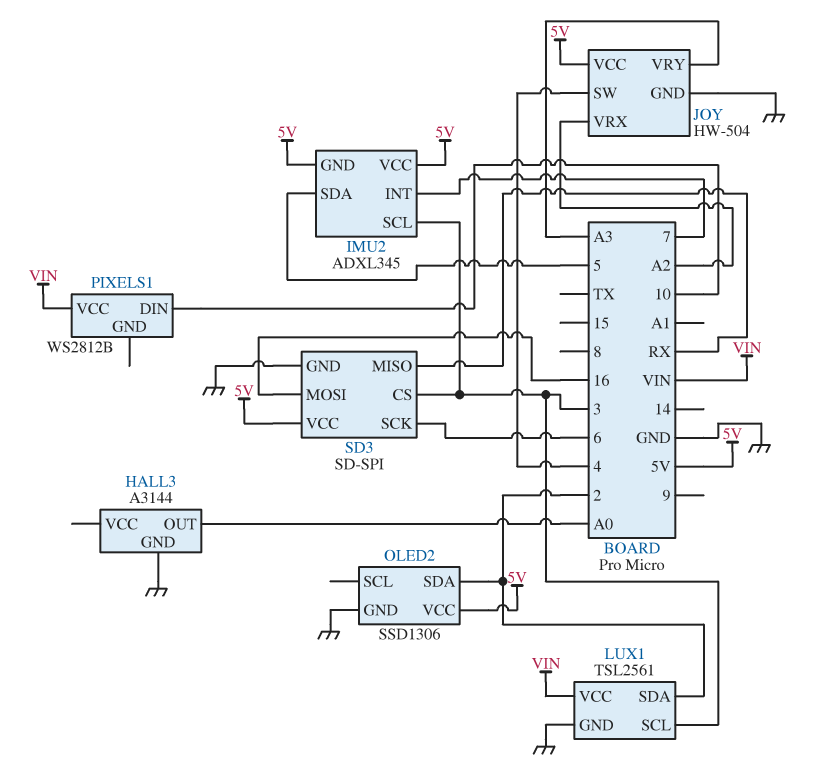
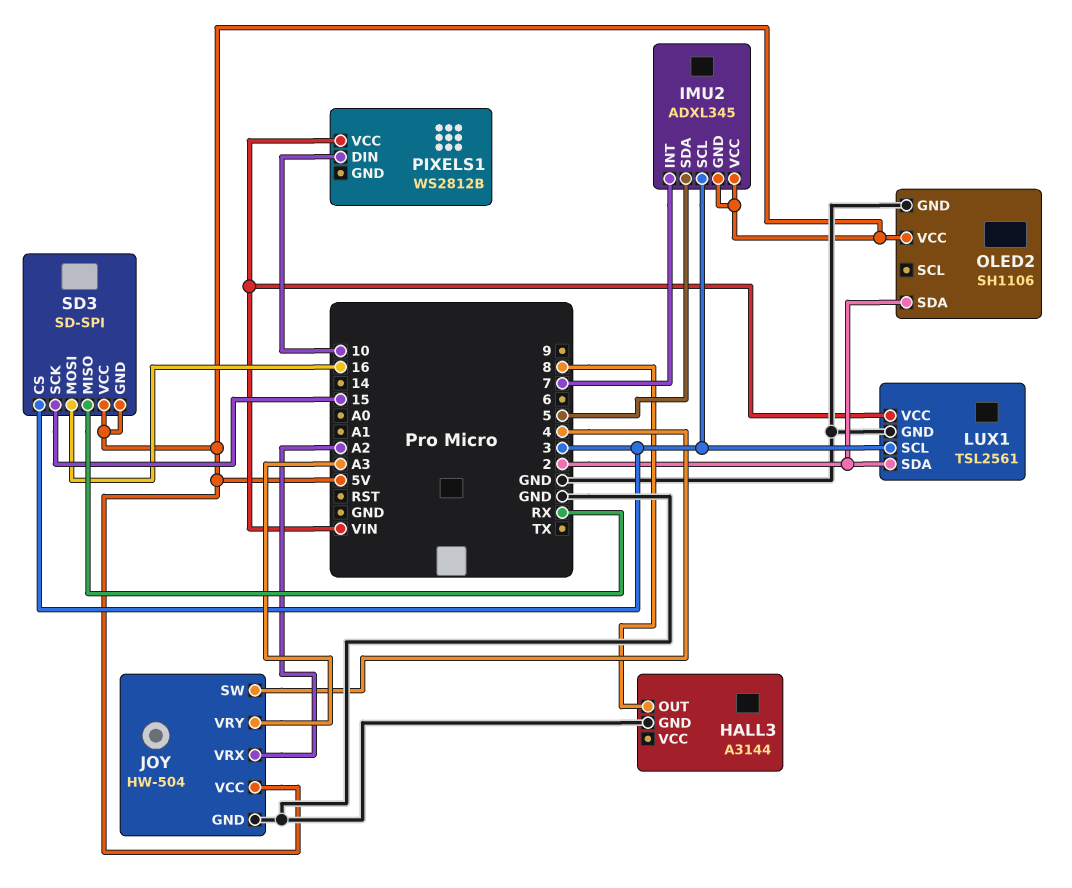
HALL3 pin OUT: A0 -> 8
OLED2: SSD1306 -> SH1106
SD3 pin GND: GND -> 5V
SD3 pin SCK: 6 -> 15

